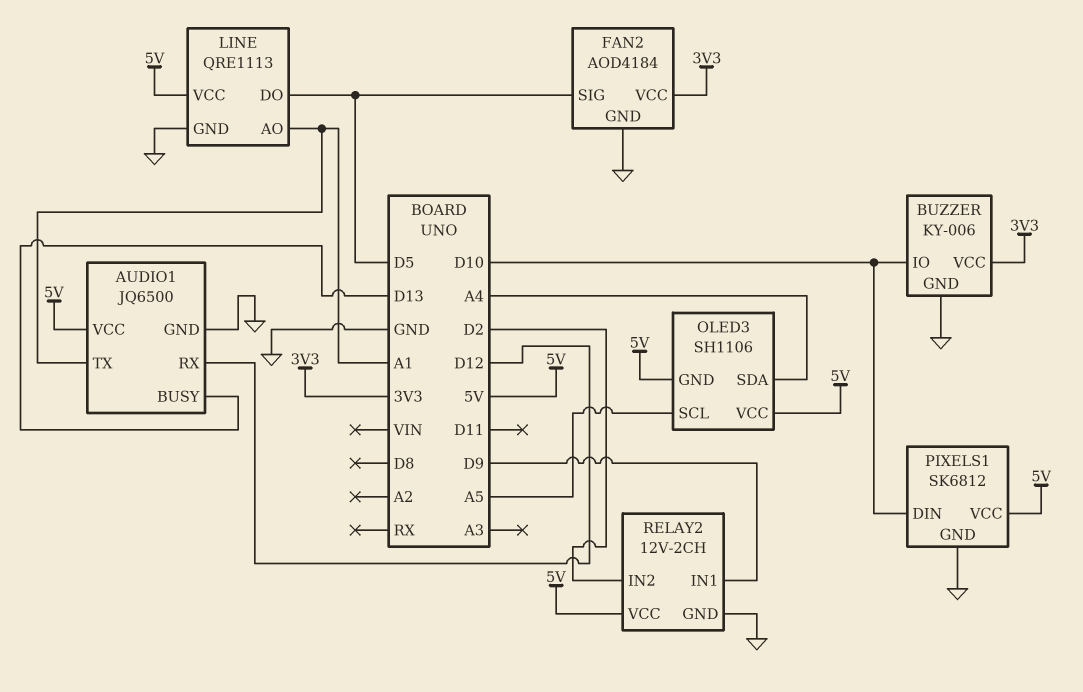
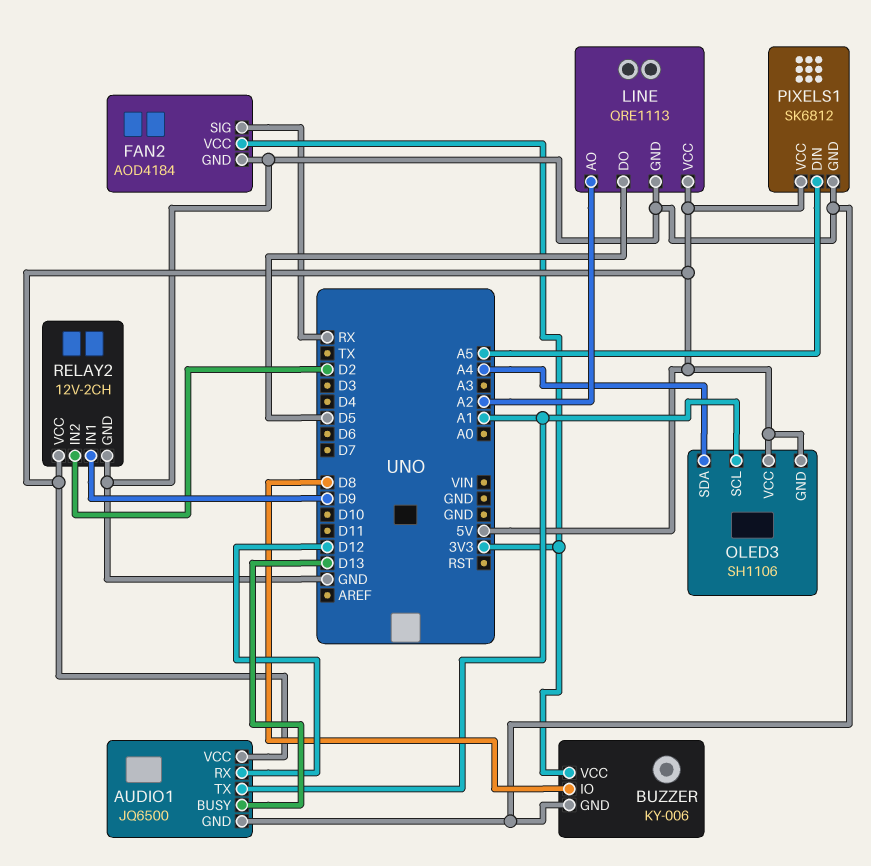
BUZZER pin IO: D10 -> D8
FAN2 pin SIG: D5 -> RX
LINE pin AO: A1 -> A2
OLED3 pin SCL: A5 -> A1
PIXELS1 pin DIN: D10 -> A5

